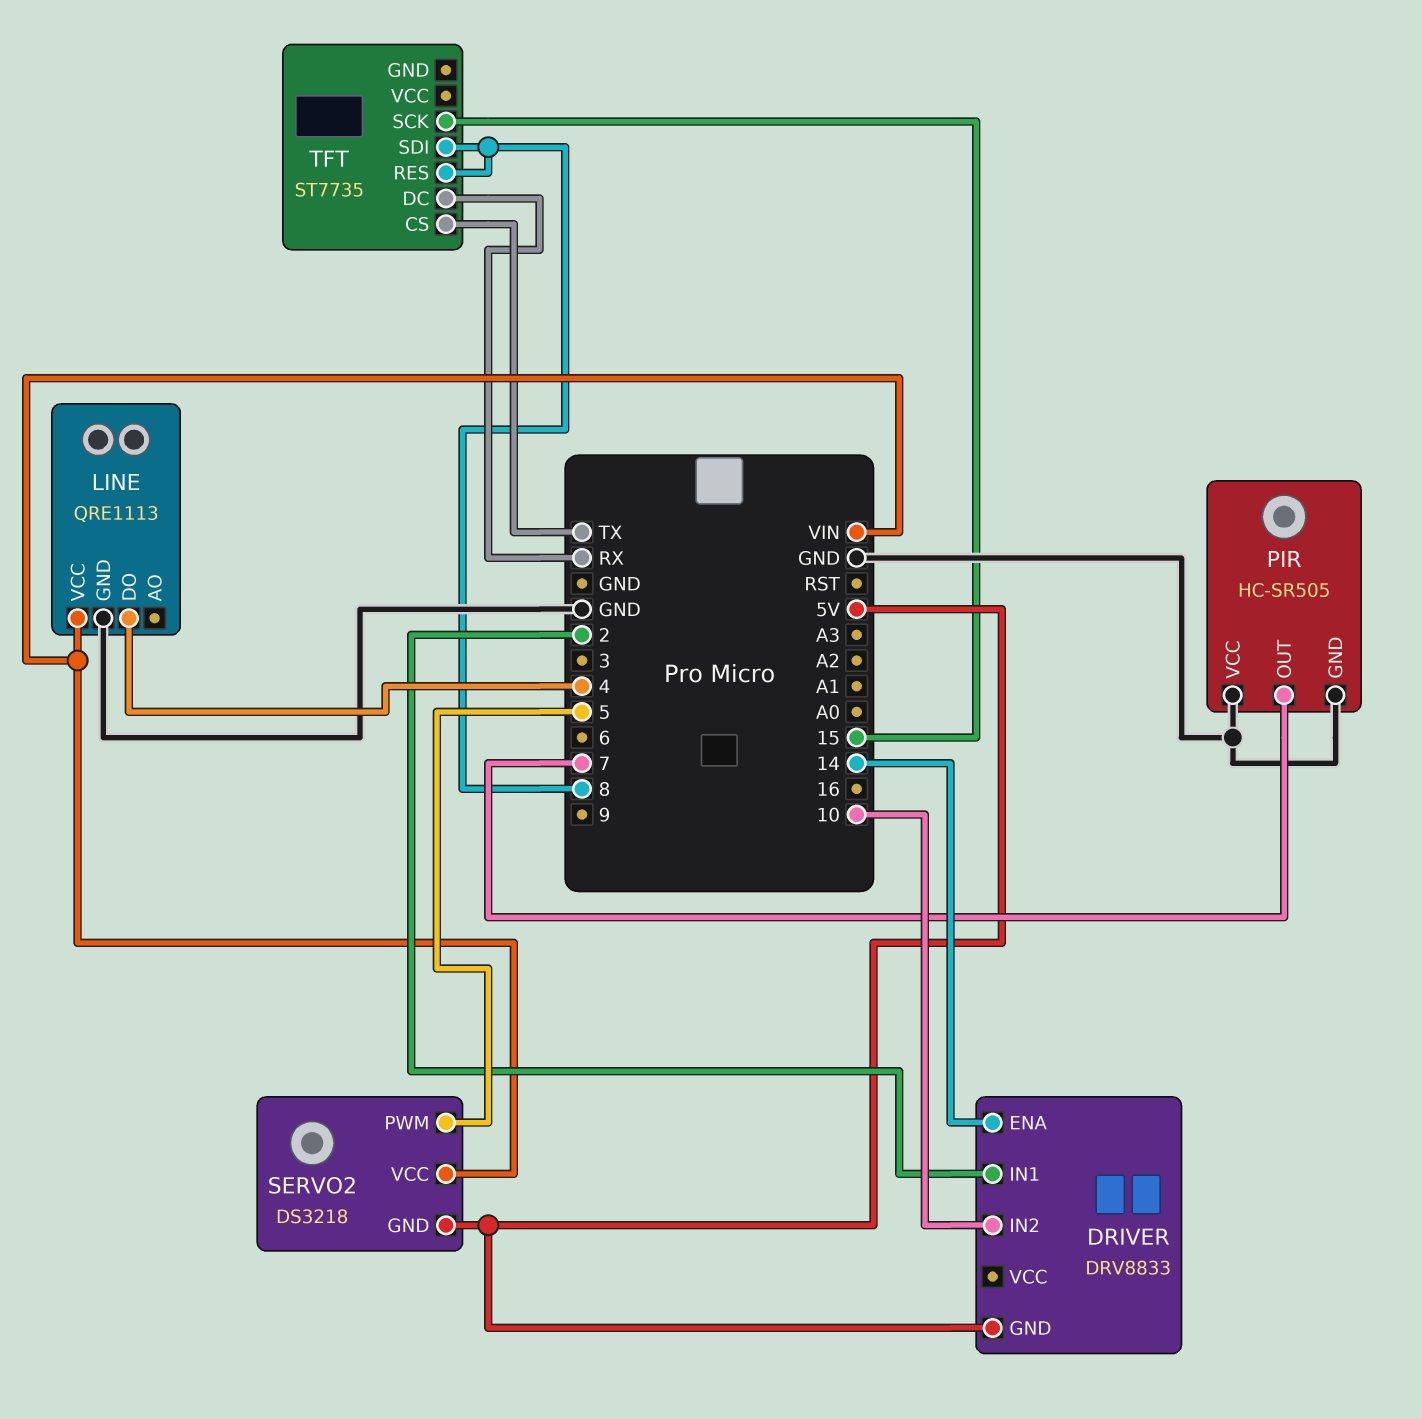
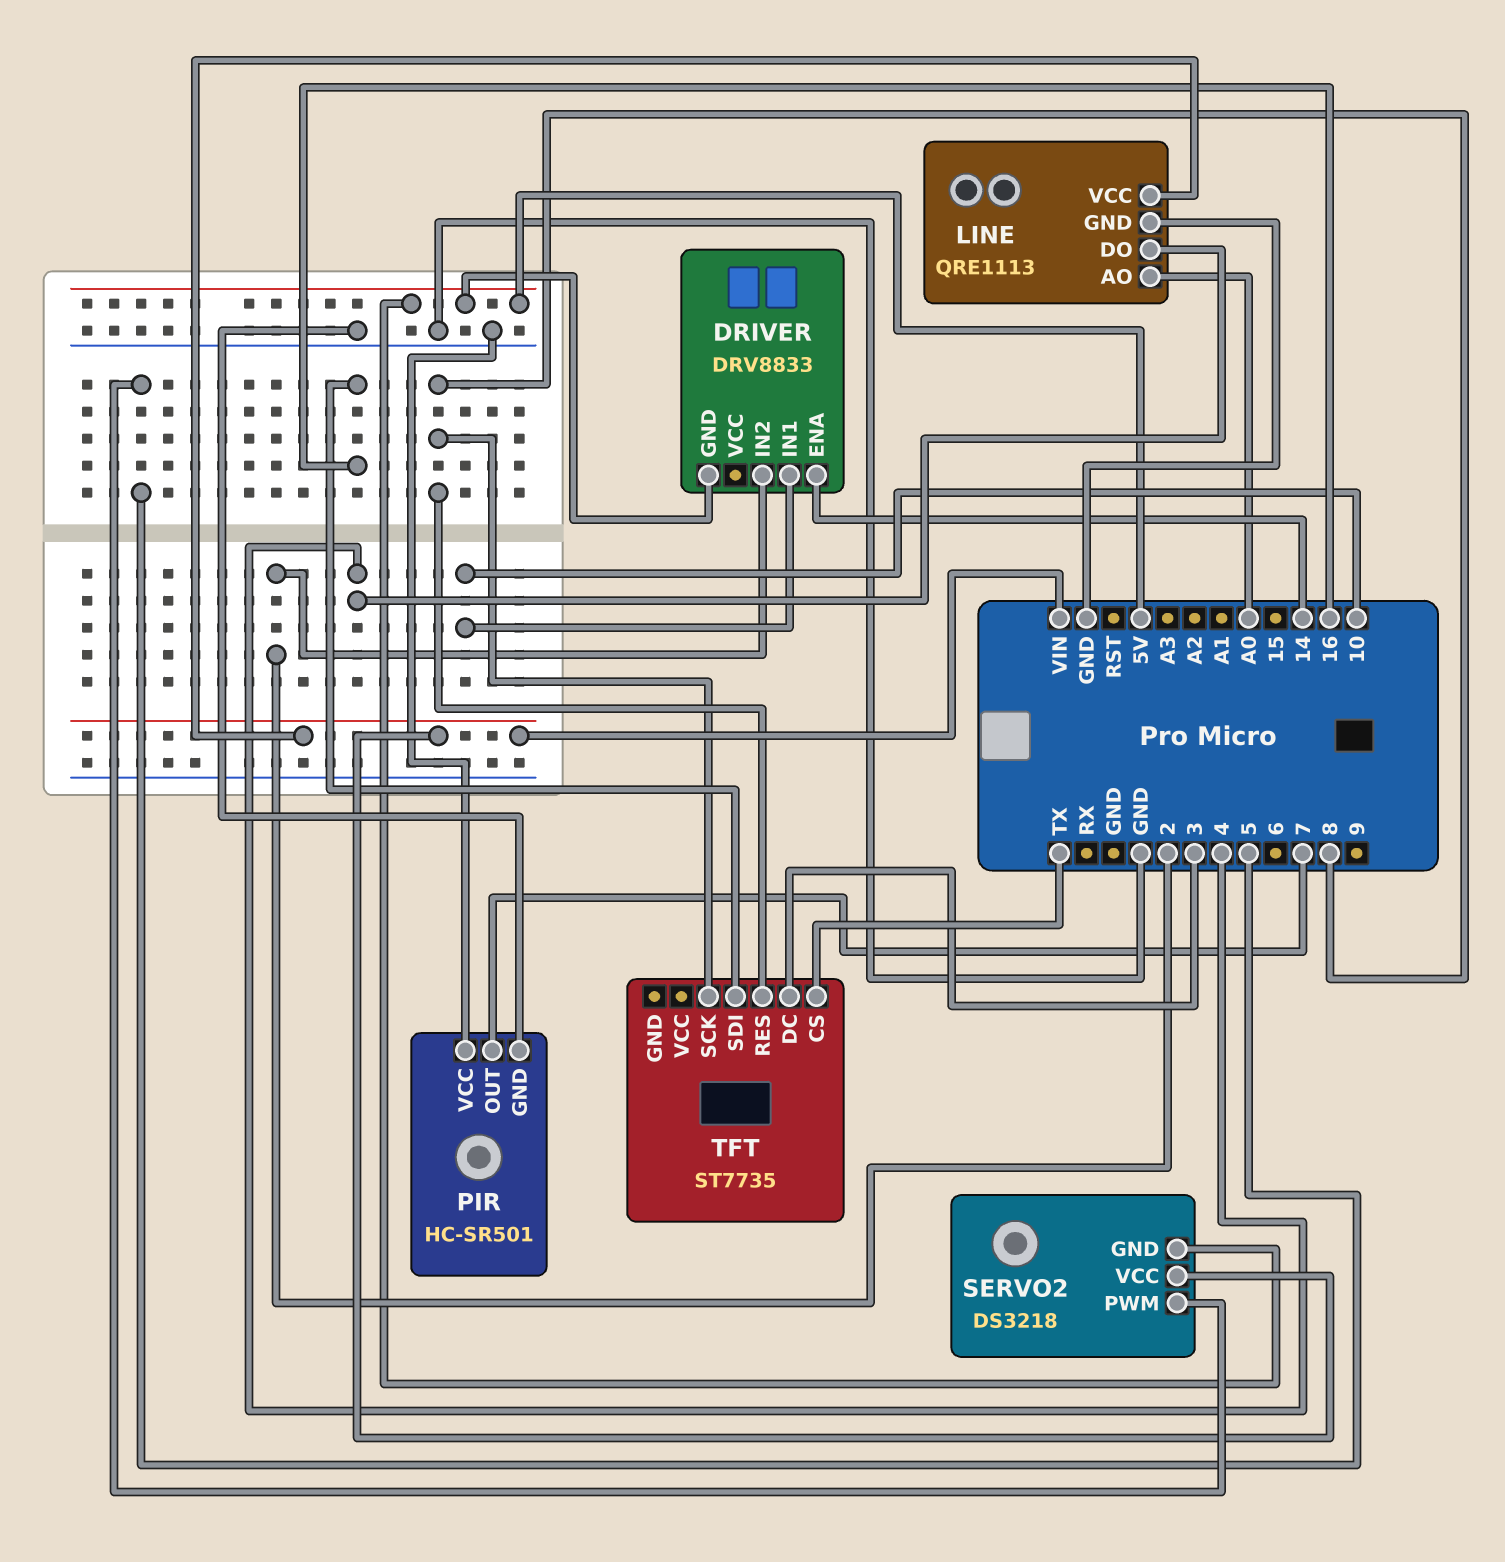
DRIVER pin IN1: 2 -> 10
DRIVER pin IN2: 10 -> 2
LINE pin AO: none -> A0
PIR: HC-SR505 -> HC-SR501
TFT pin DC: RX -> 3
TFT pin SCK: 15 -> 8
TFT pin SDI: 8 -> 16

